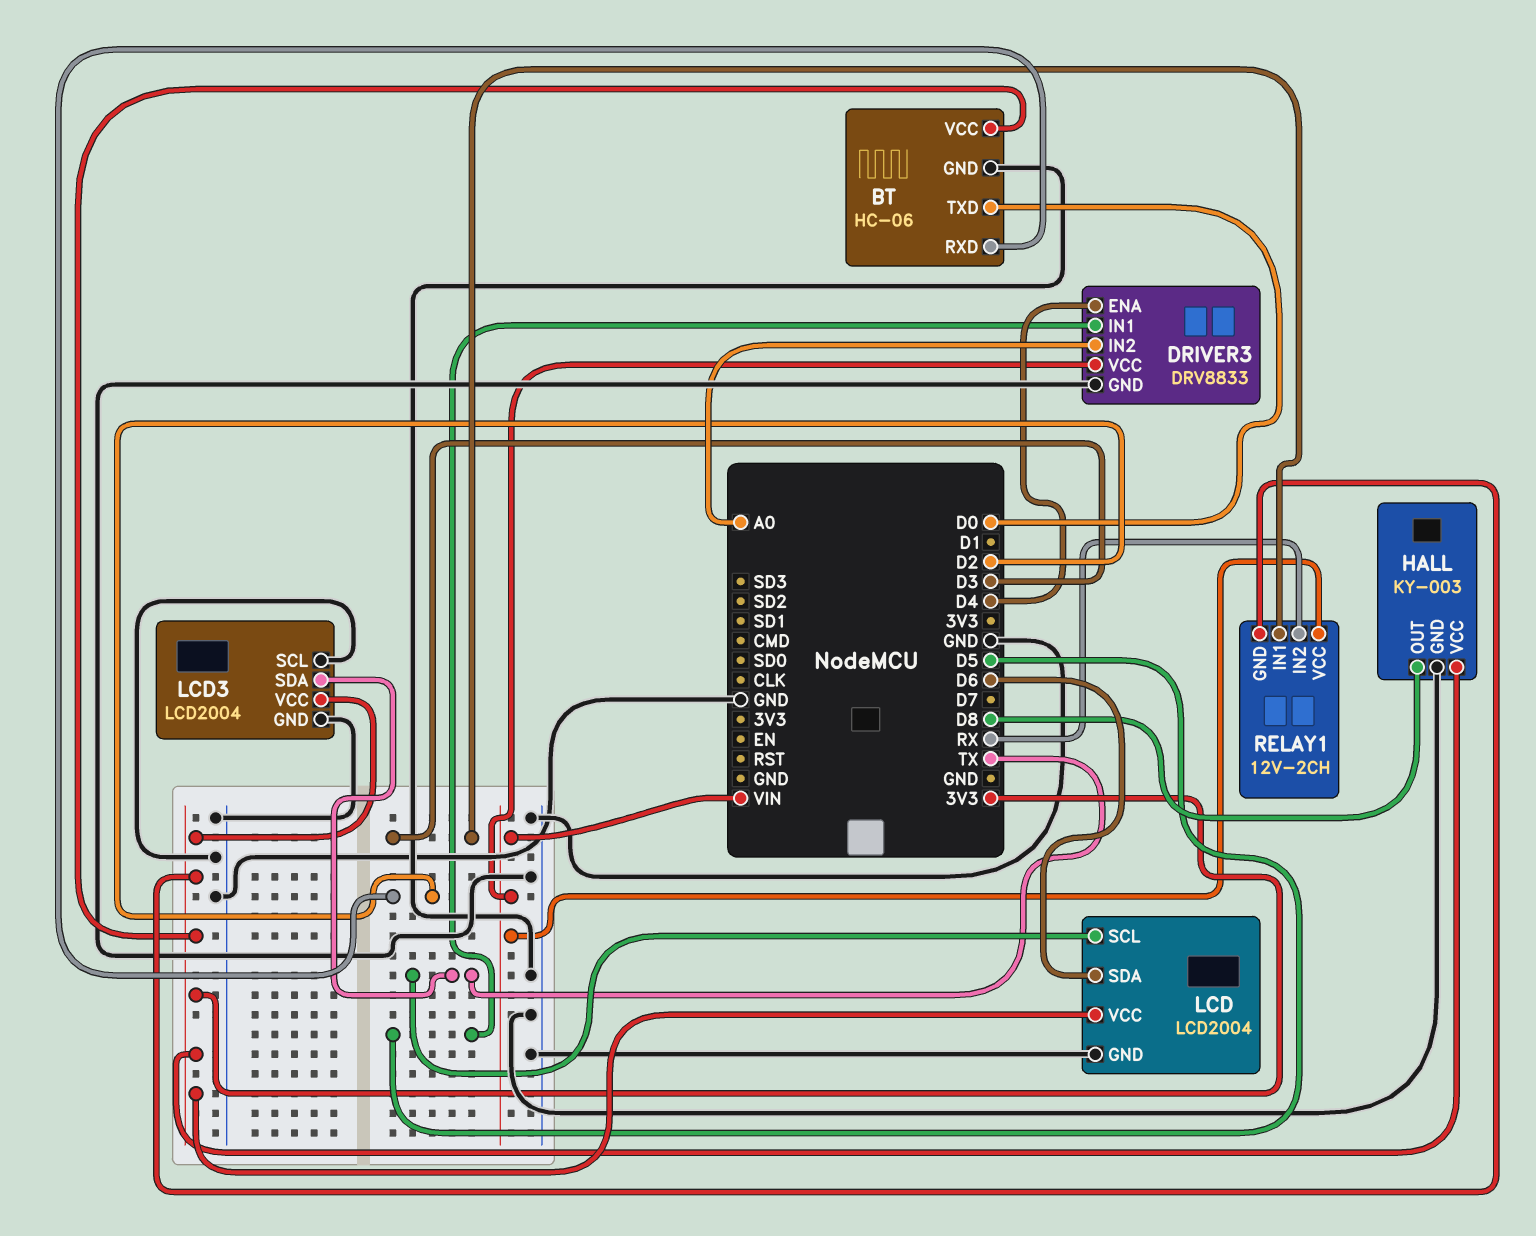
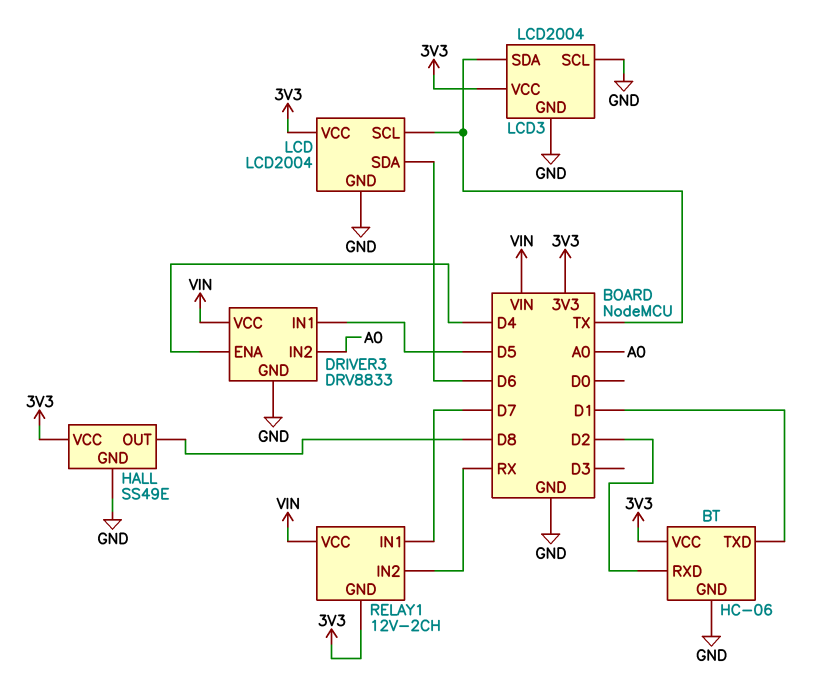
BT pin TXD: D0 -> D1
HALL: KY-003 -> SS49E
RELAY1 pin IN1: D3 -> D7

